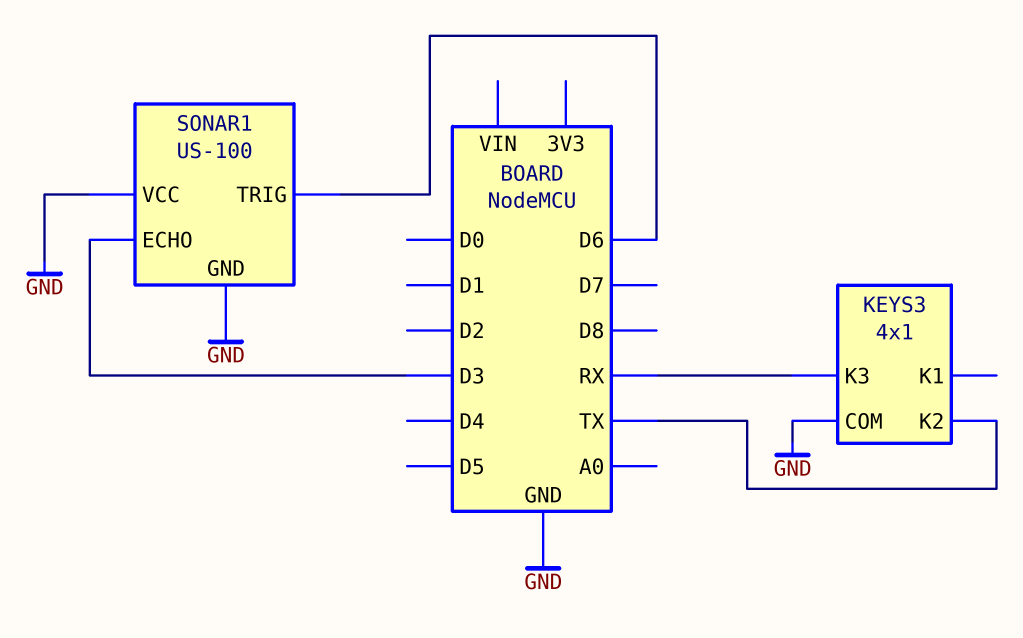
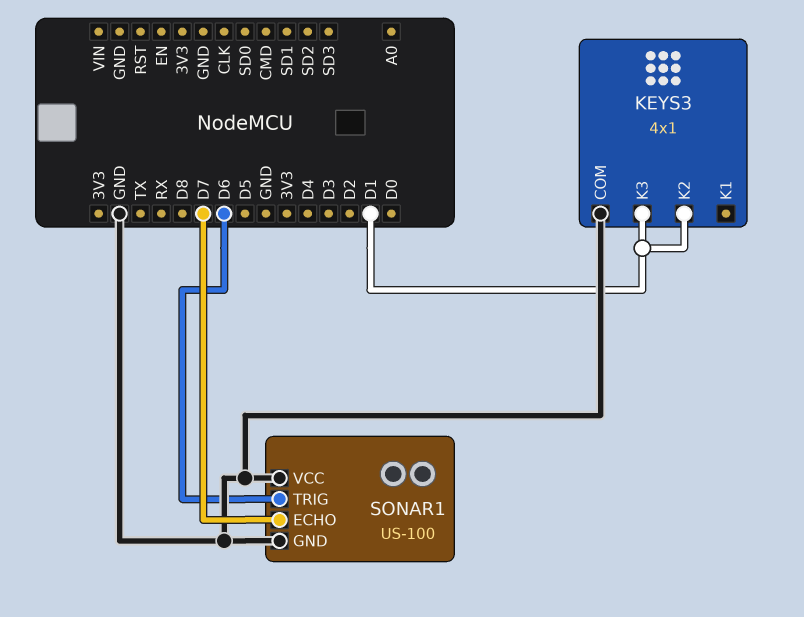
KEYS3 pin K2: TX -> D1
KEYS3 pin K3: RX -> D1
SONAR1 pin ECHO: D3 -> D7

